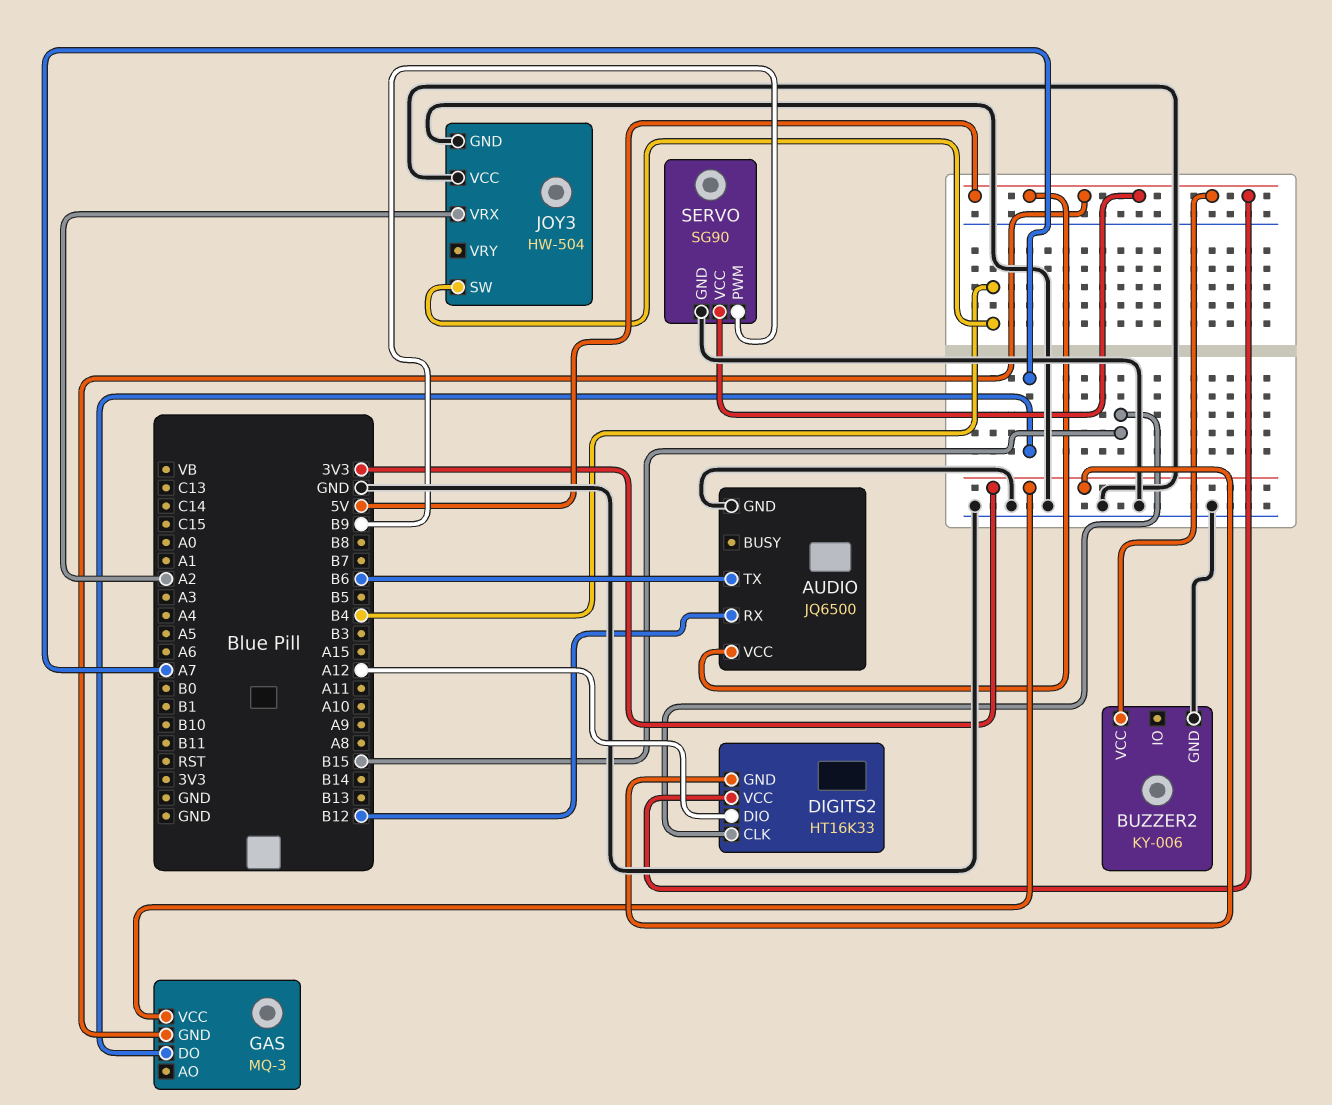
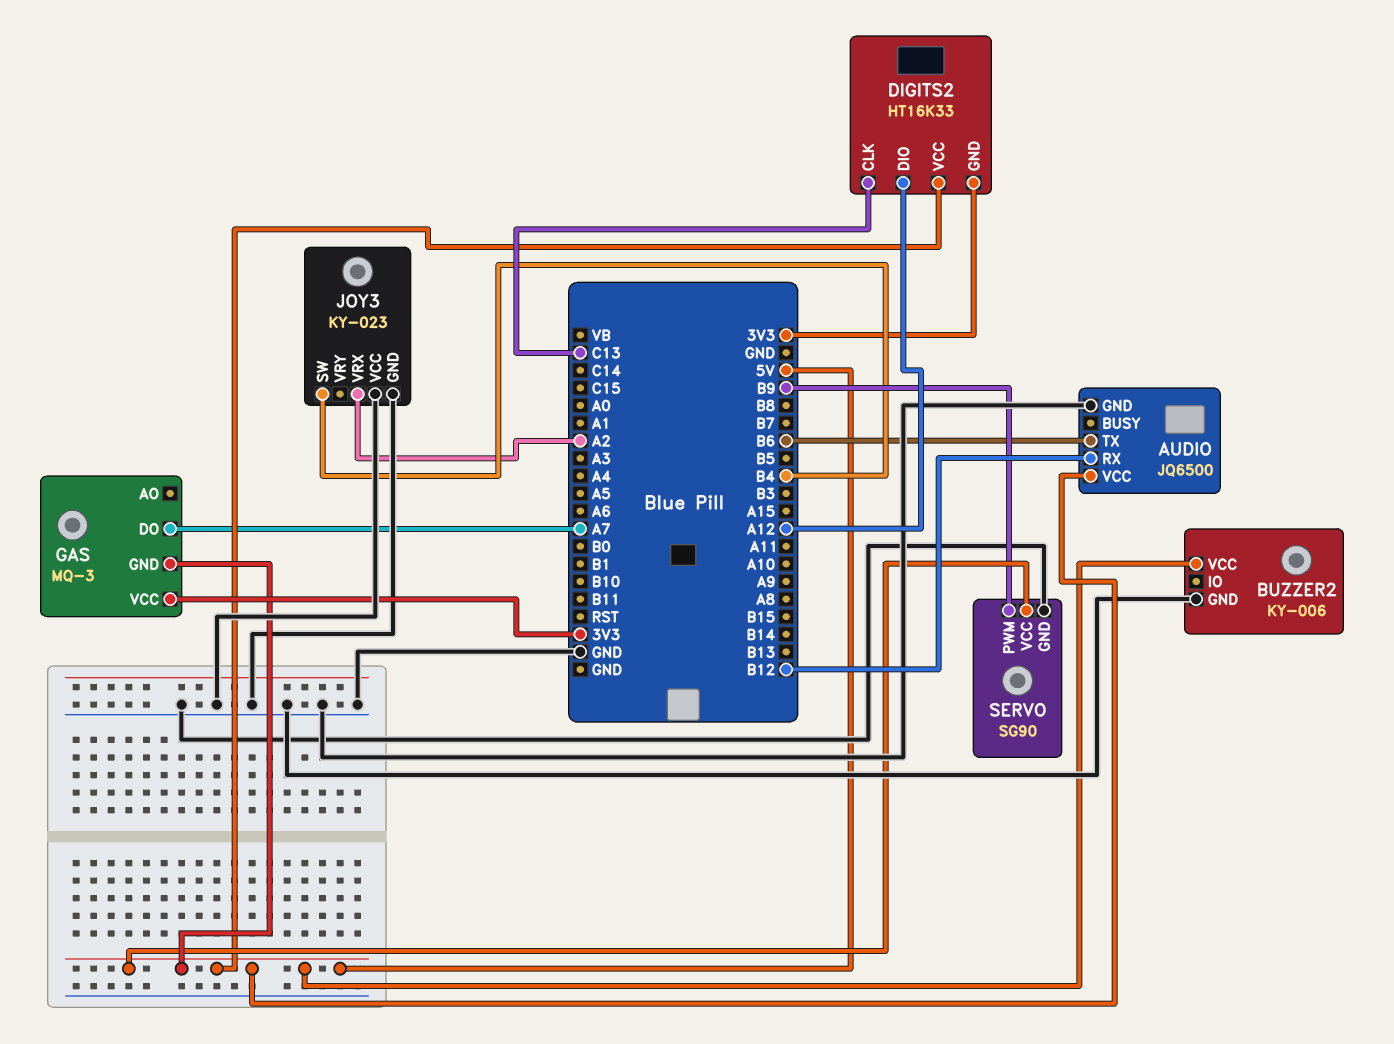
DIGITS2 pin CLK: B15 -> C13
JOY3: HW-504 -> KY-023

